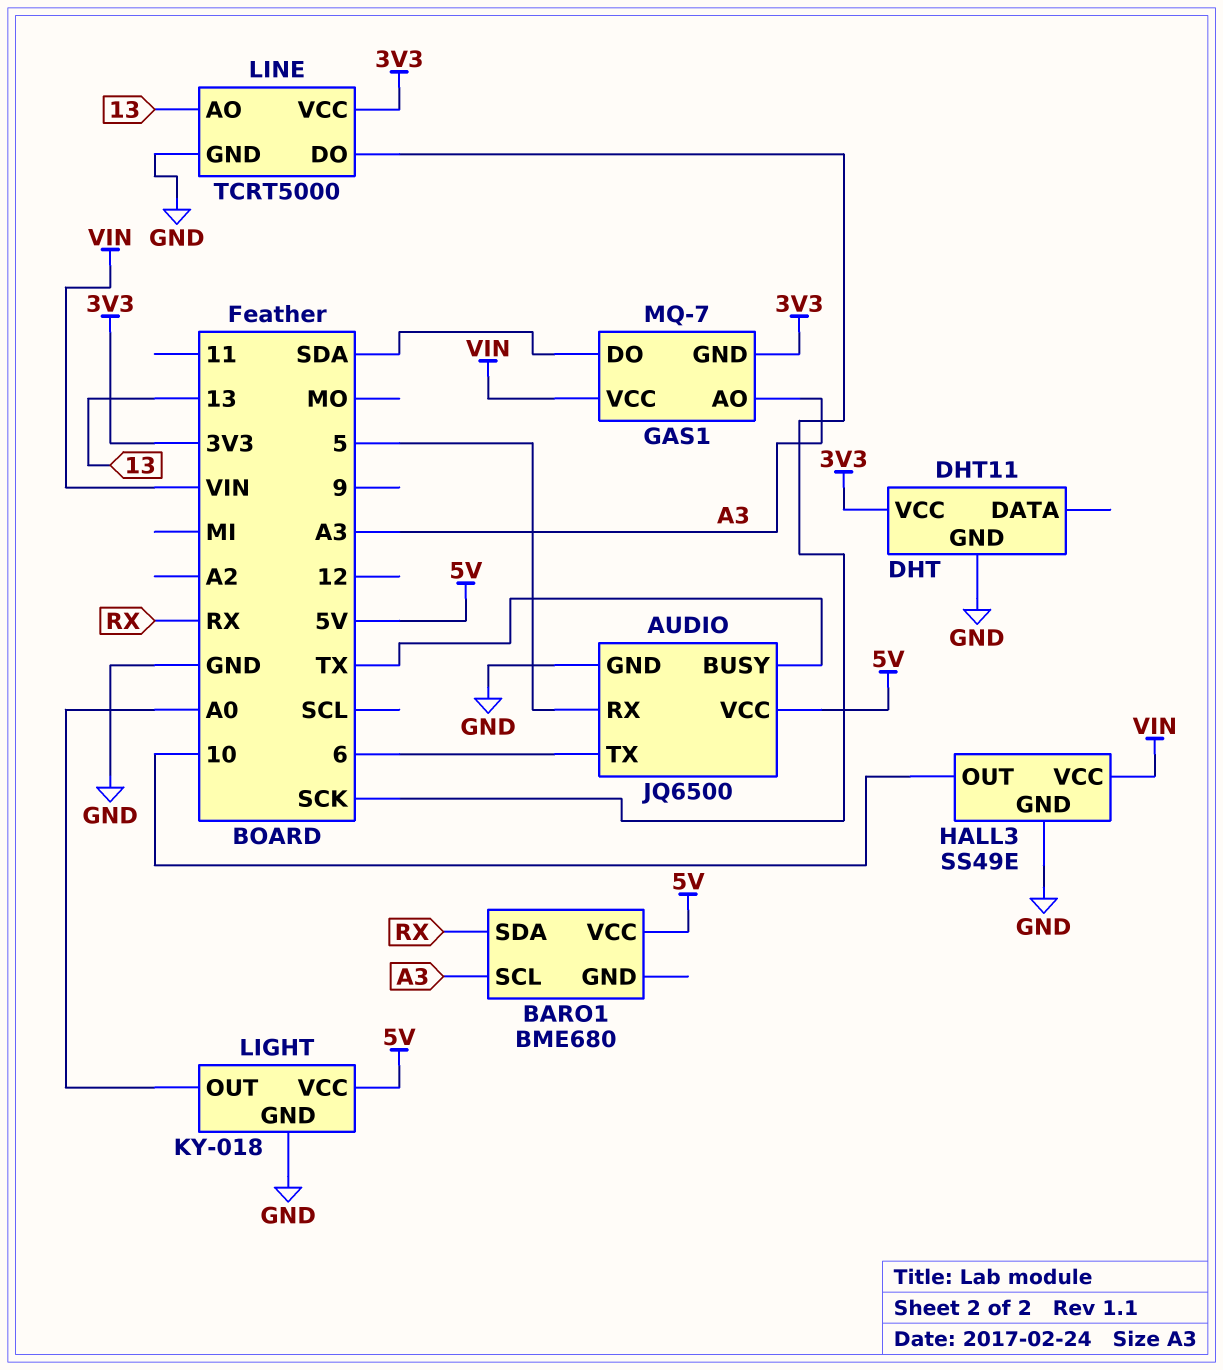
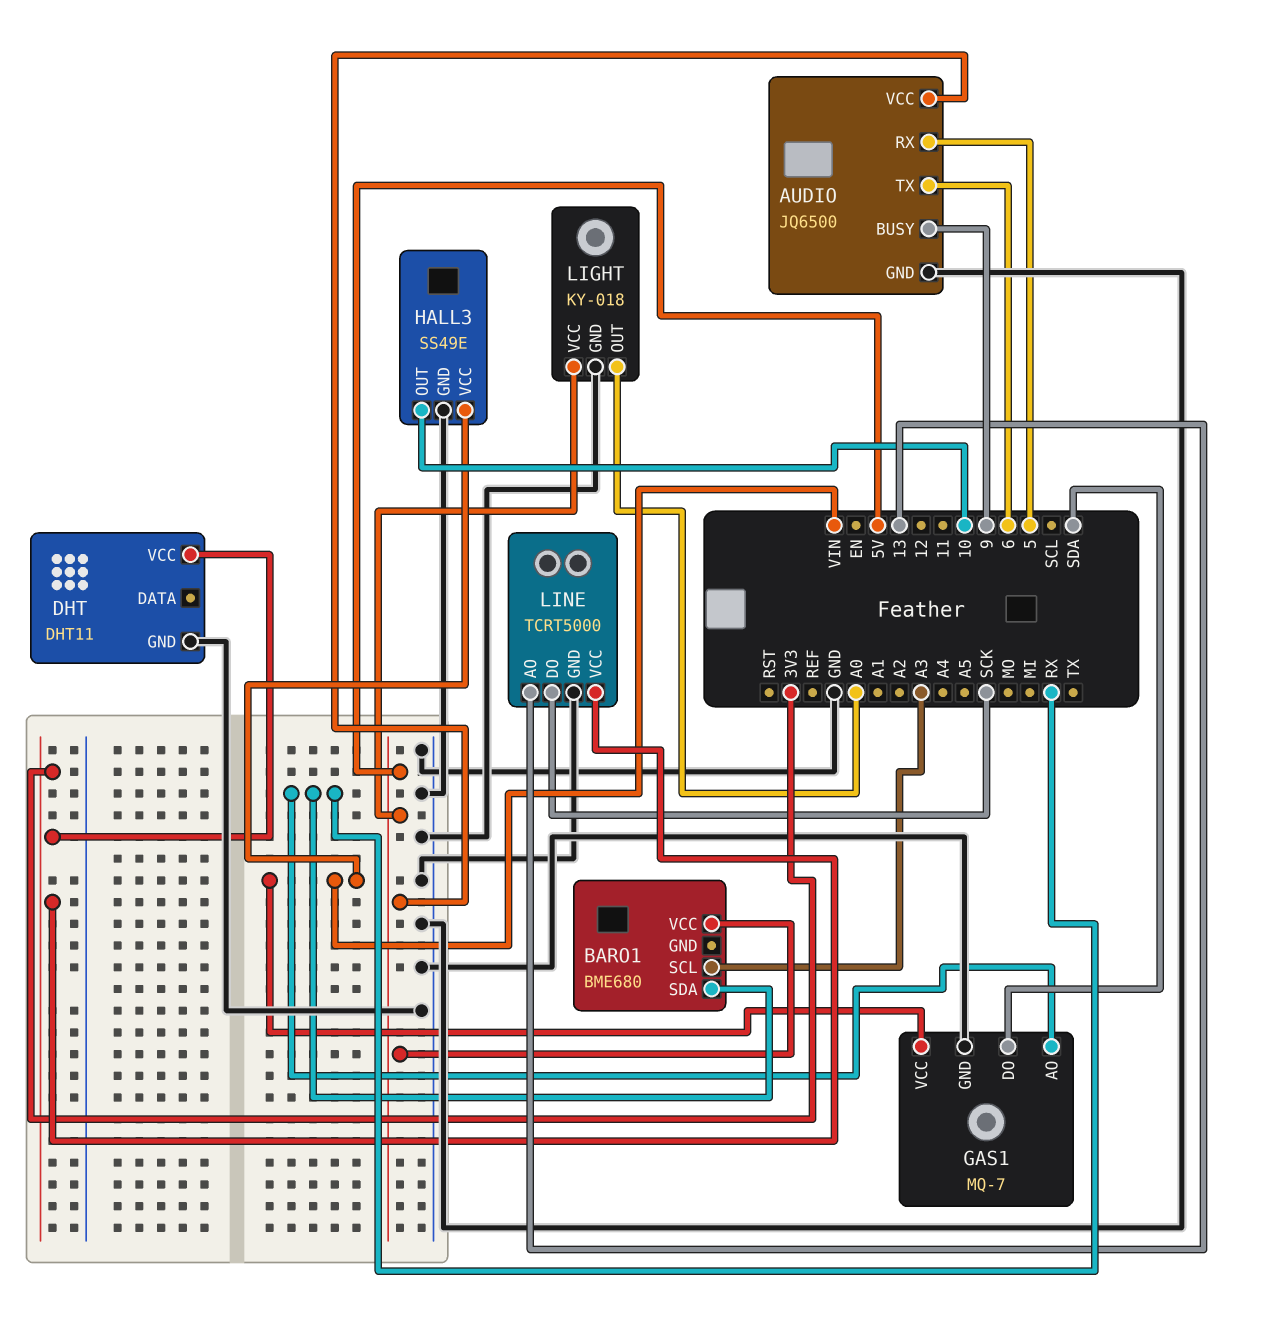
AUDIO pin BUSY: TX -> 9
GAS1 pin AO: A3 -> RX
GAS1 pin GND: 3V3 -> GND

